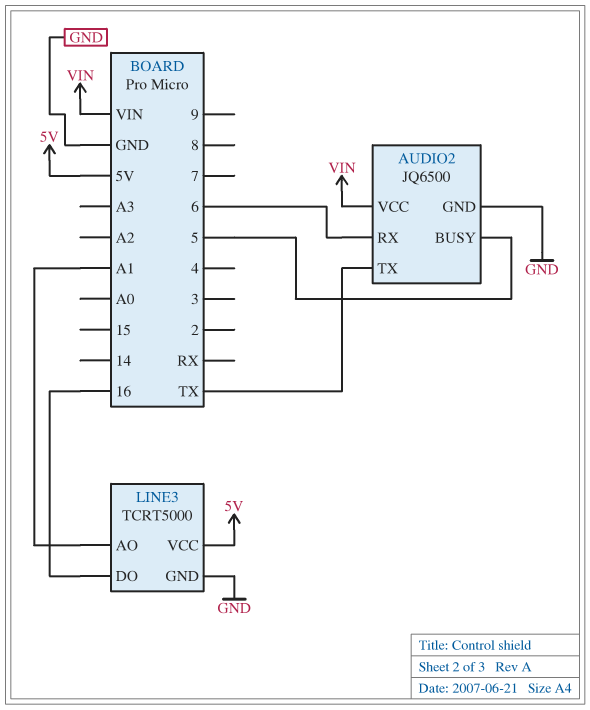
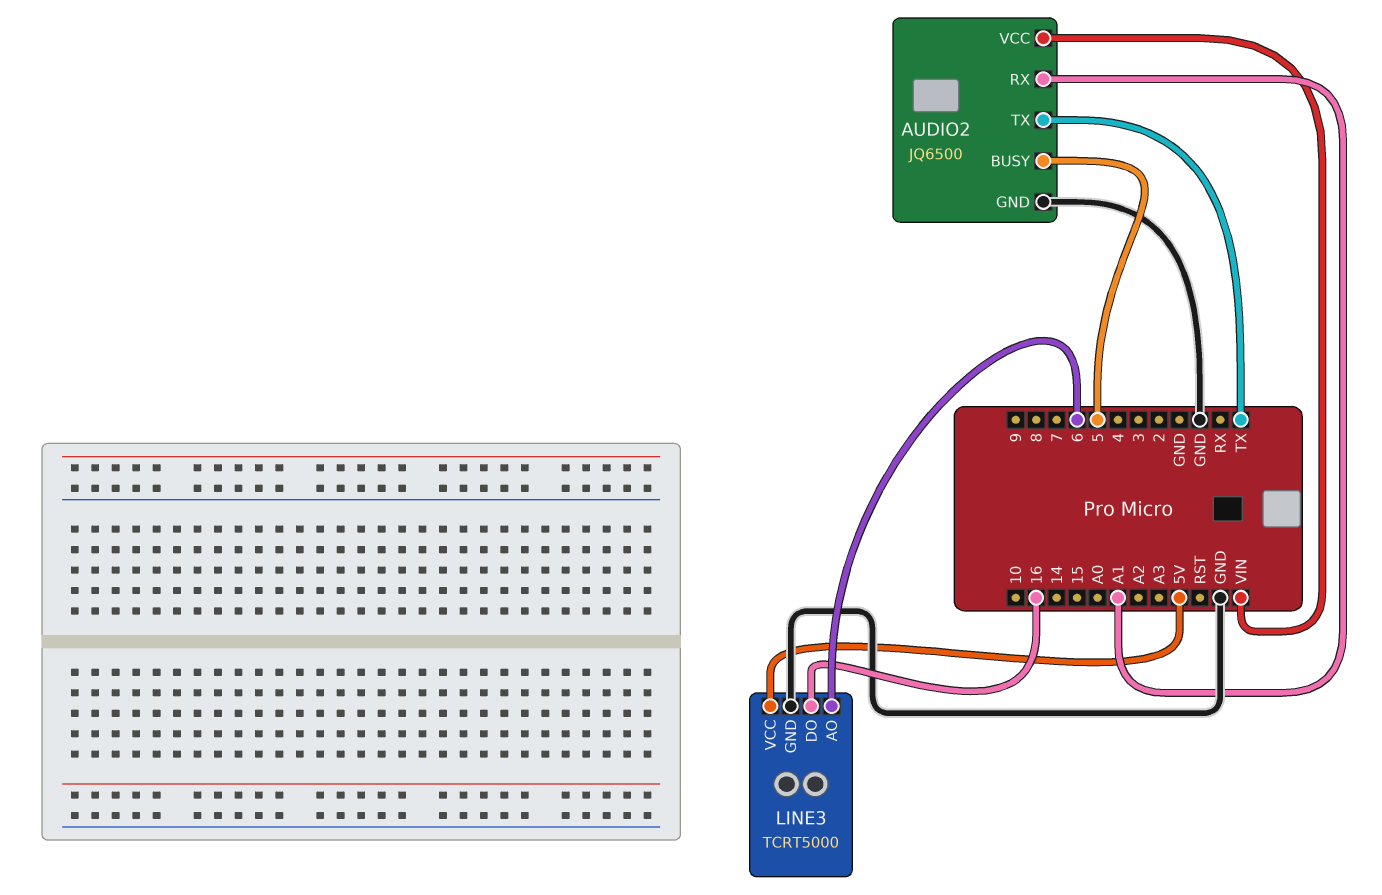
AUDIO2 pin RX: 6 -> A1
LINE3 pin AO: A1 -> 6

